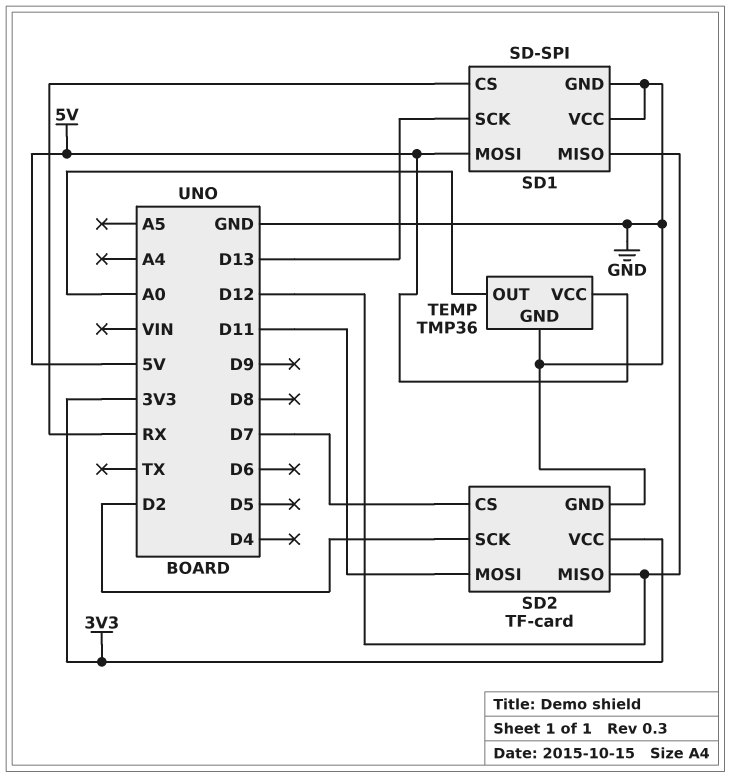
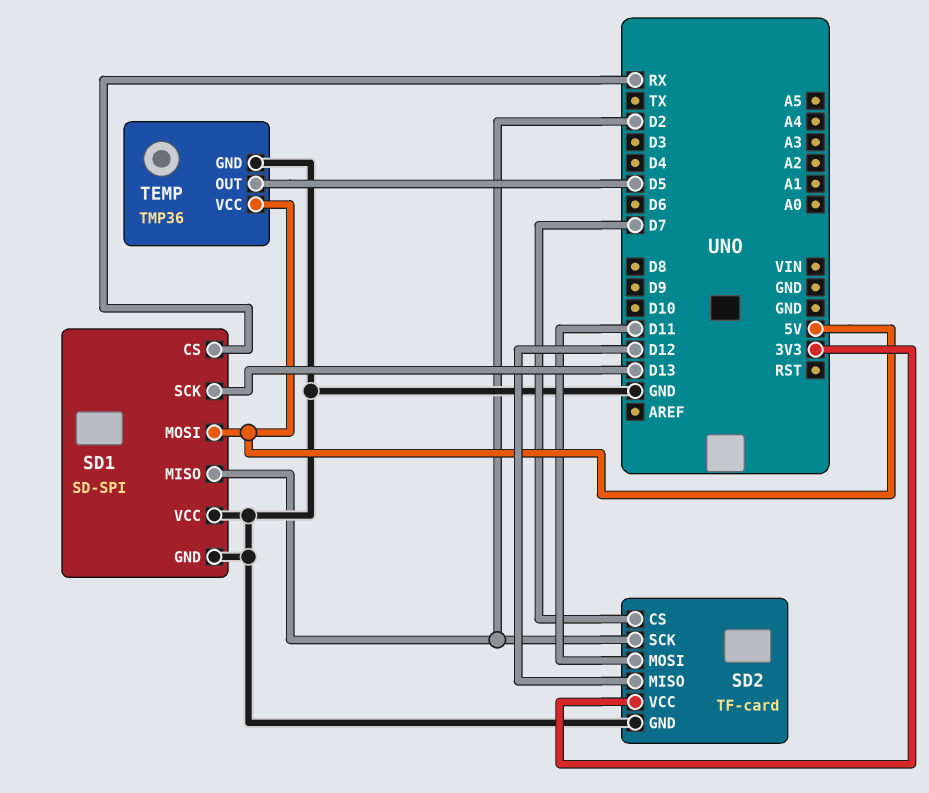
SD1 pin MISO: D12 -> D2
TEMP pin OUT: A0 -> D5

